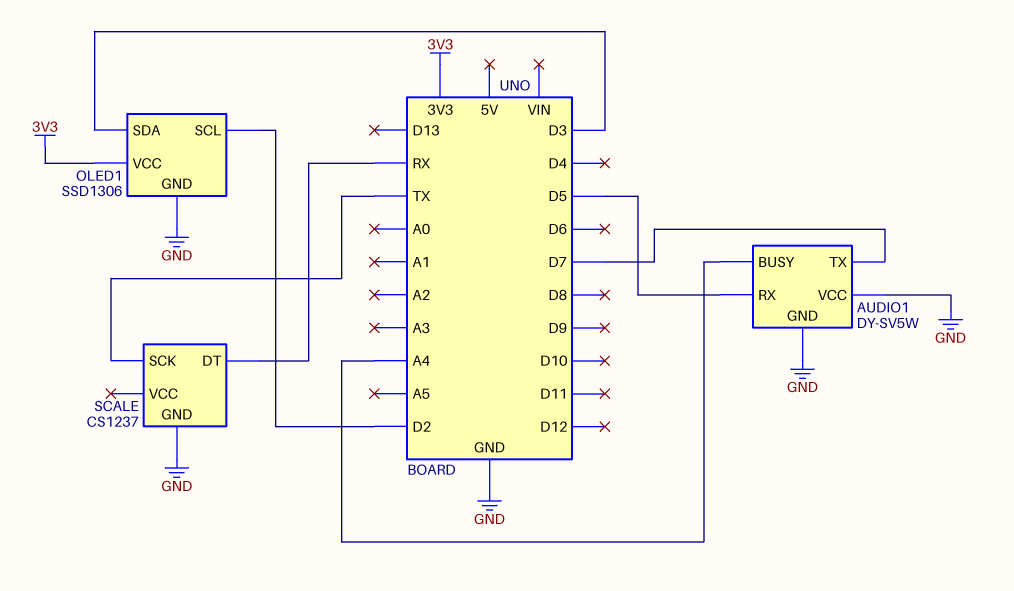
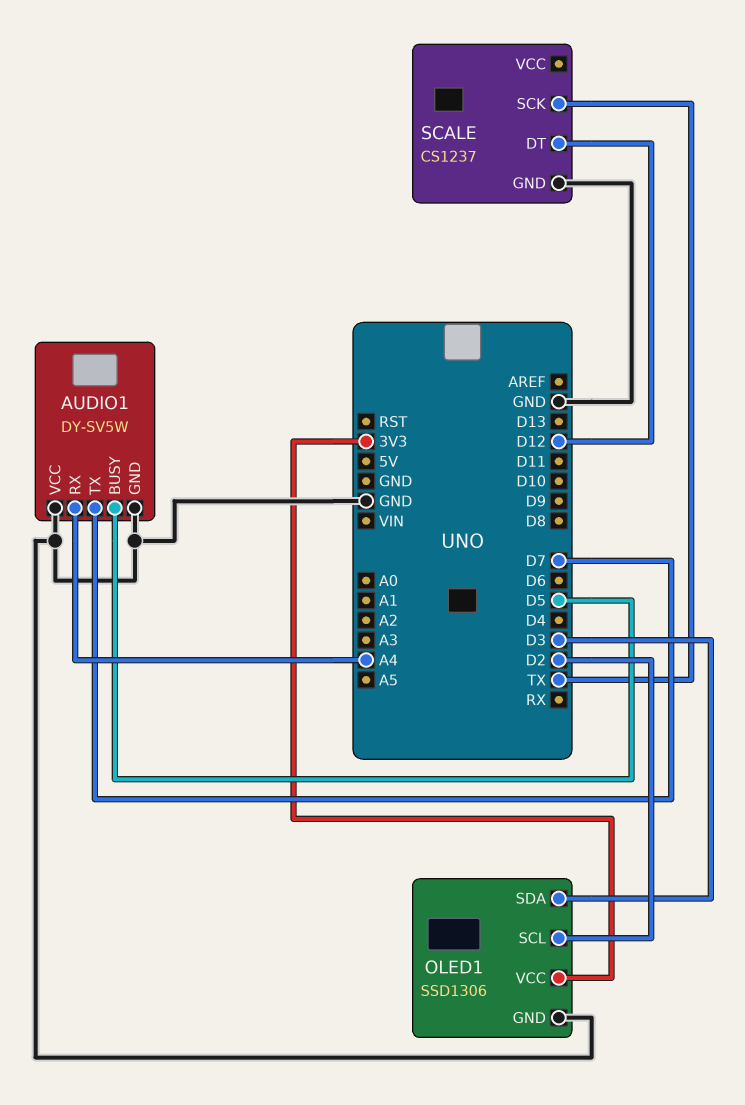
AUDIO1 pin BUSY: A4 -> D5
AUDIO1 pin RX: D5 -> A4
SCALE pin DT: RX -> D12

